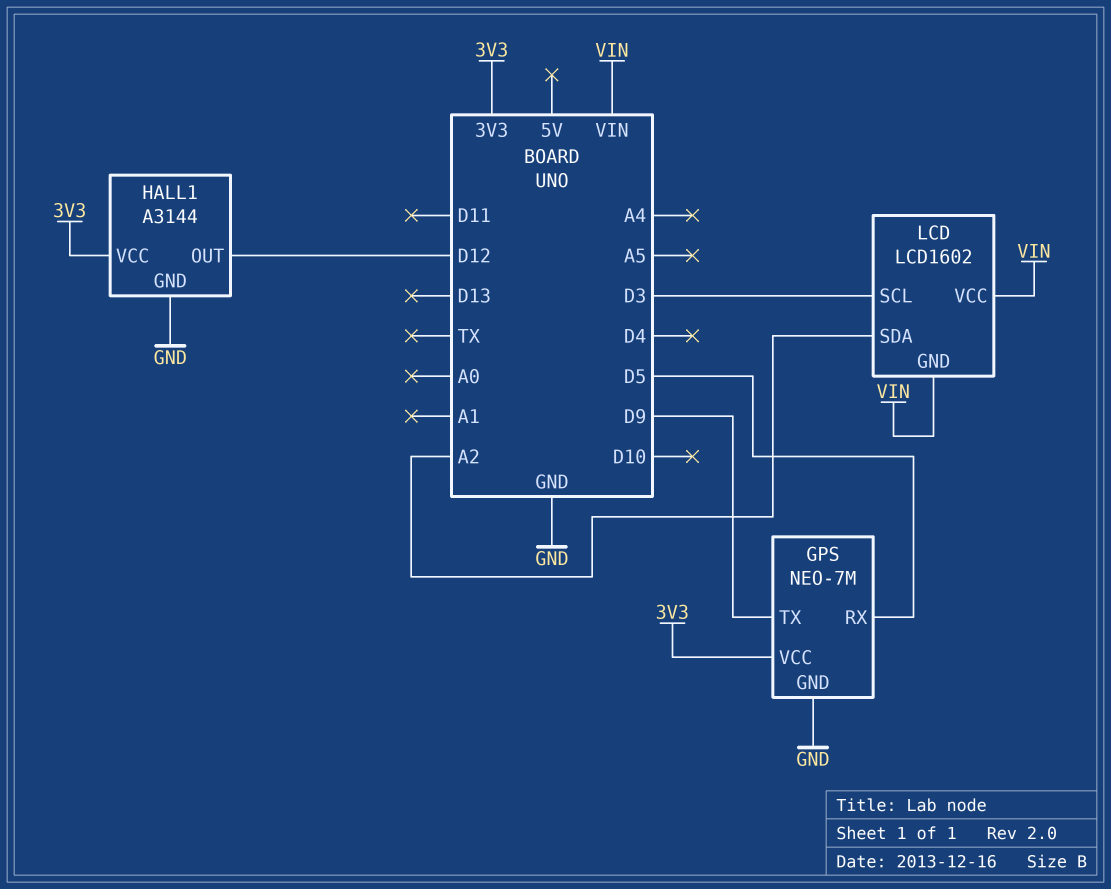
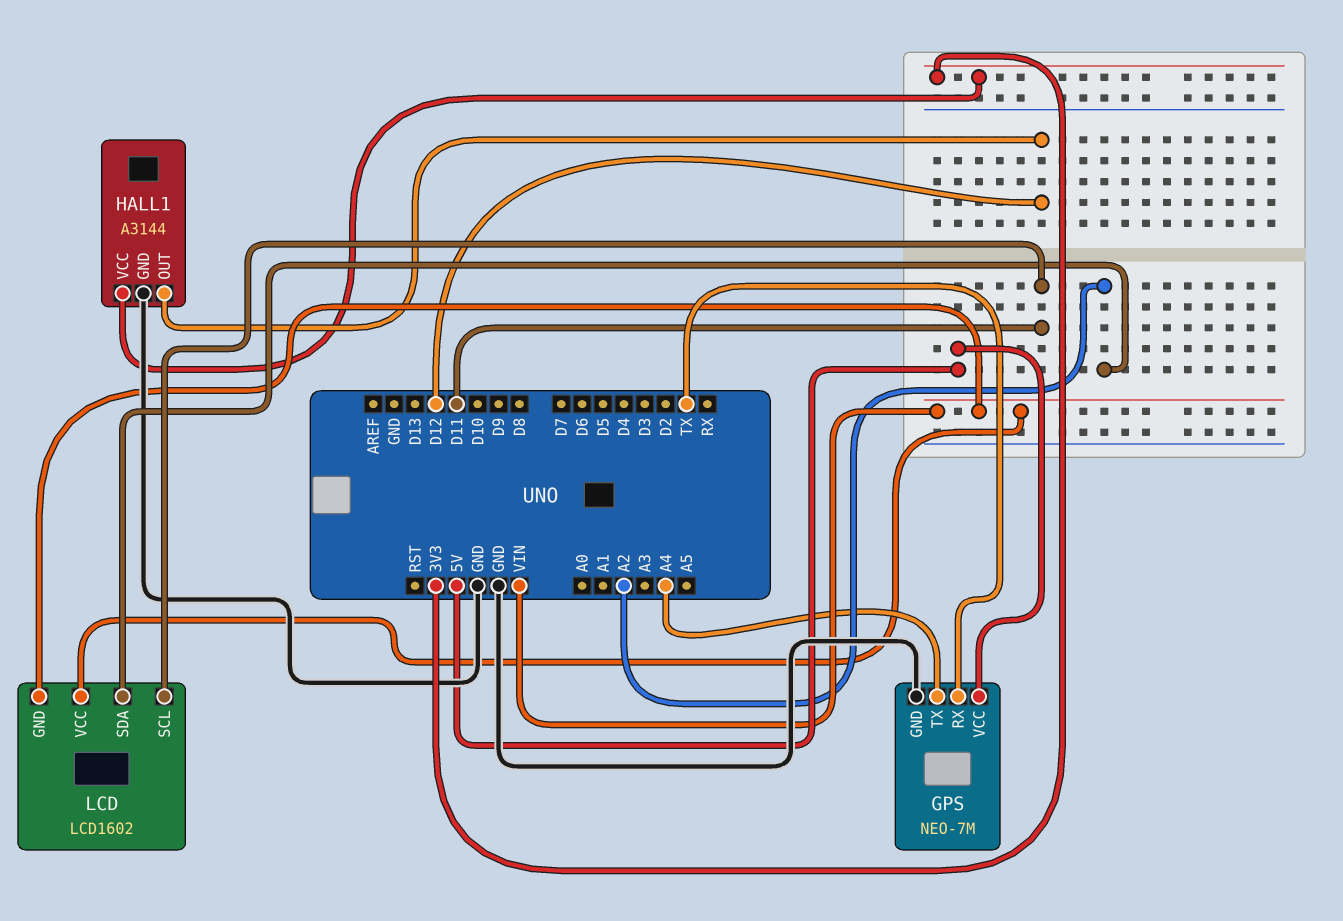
GPS pin RX: D5 -> TX
GPS pin TX: D9 -> A4
GPS pin VCC: 3V3 -> 5V
LCD pin SCL: D3 -> D11

